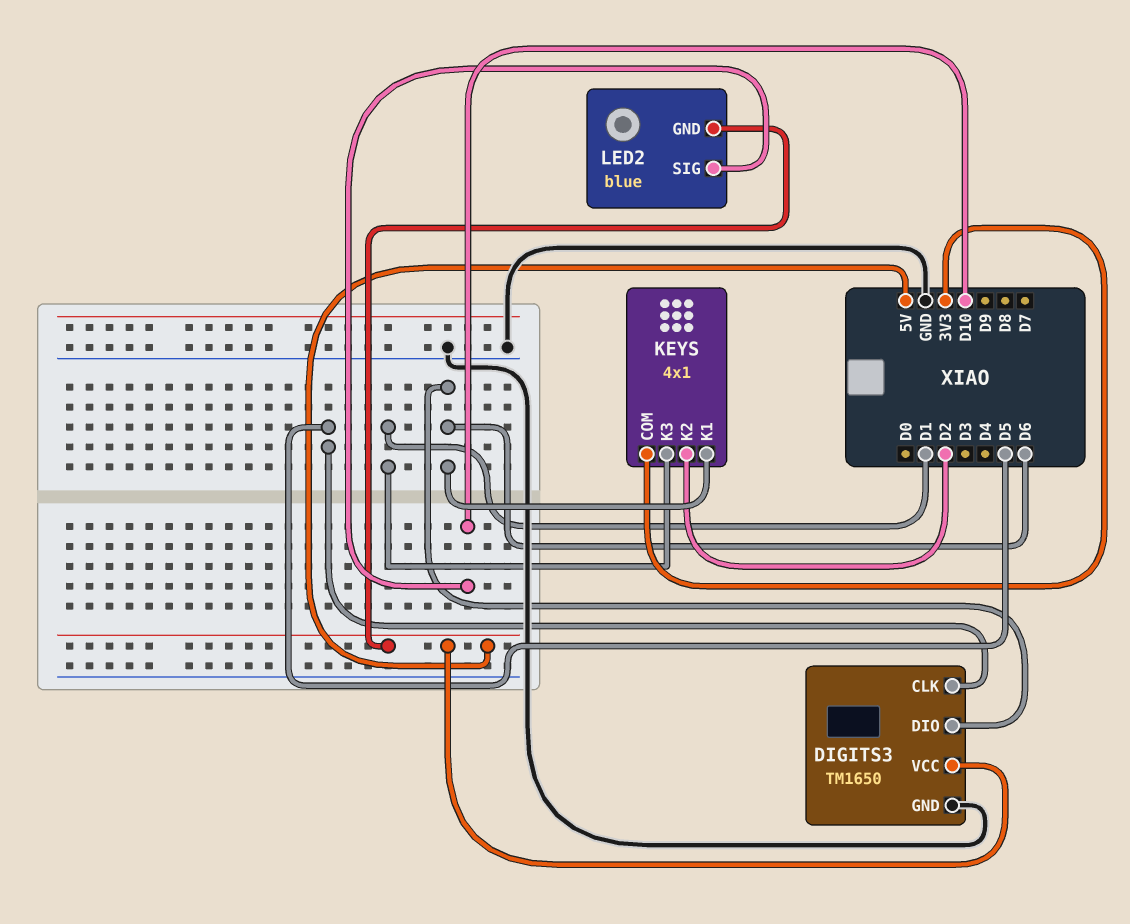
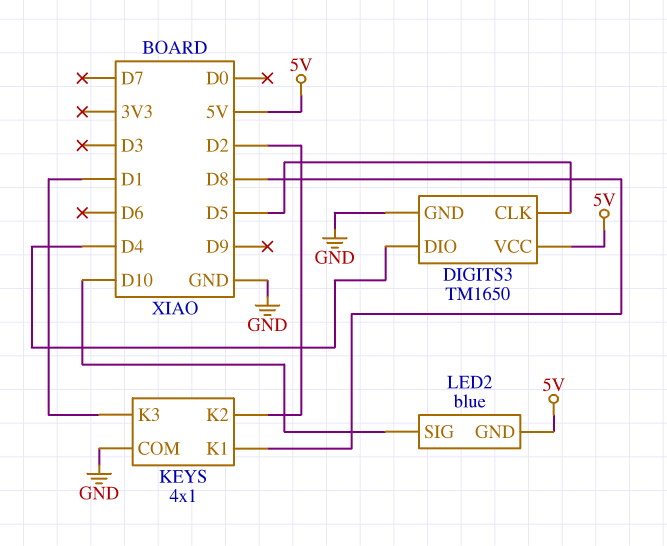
DIGITS3 pin DIO: D6 -> D4
KEYS pin COM: 3V3 -> GND
KEYS pin K1: D6 -> D8

